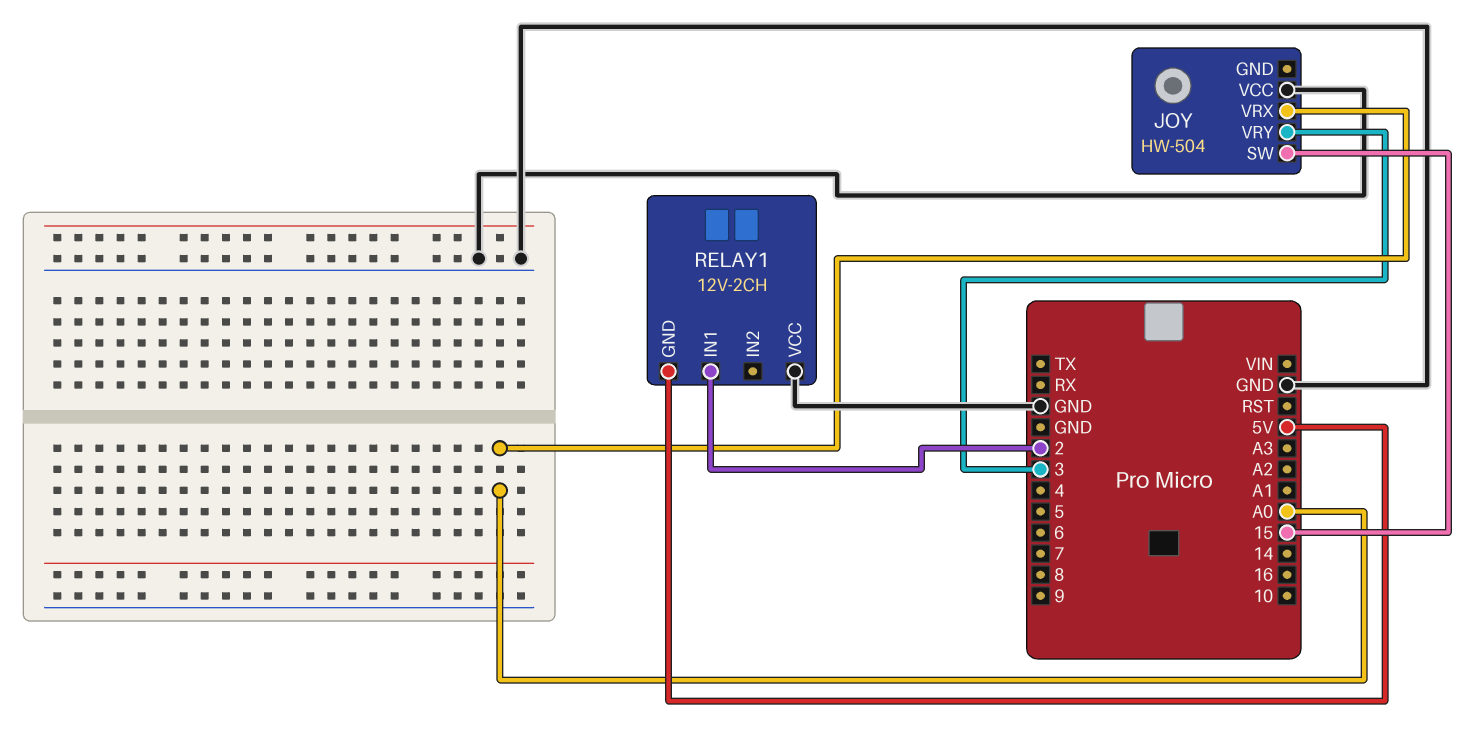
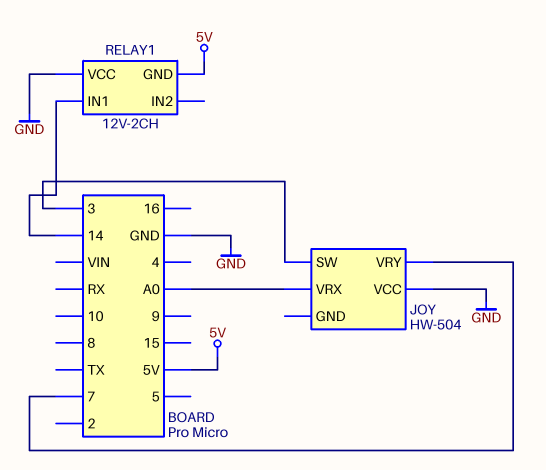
JOY pin SW: 15 -> 3
JOY pin VRY: 3 -> 7
RELAY1 pin IN1: 2 -> 14

